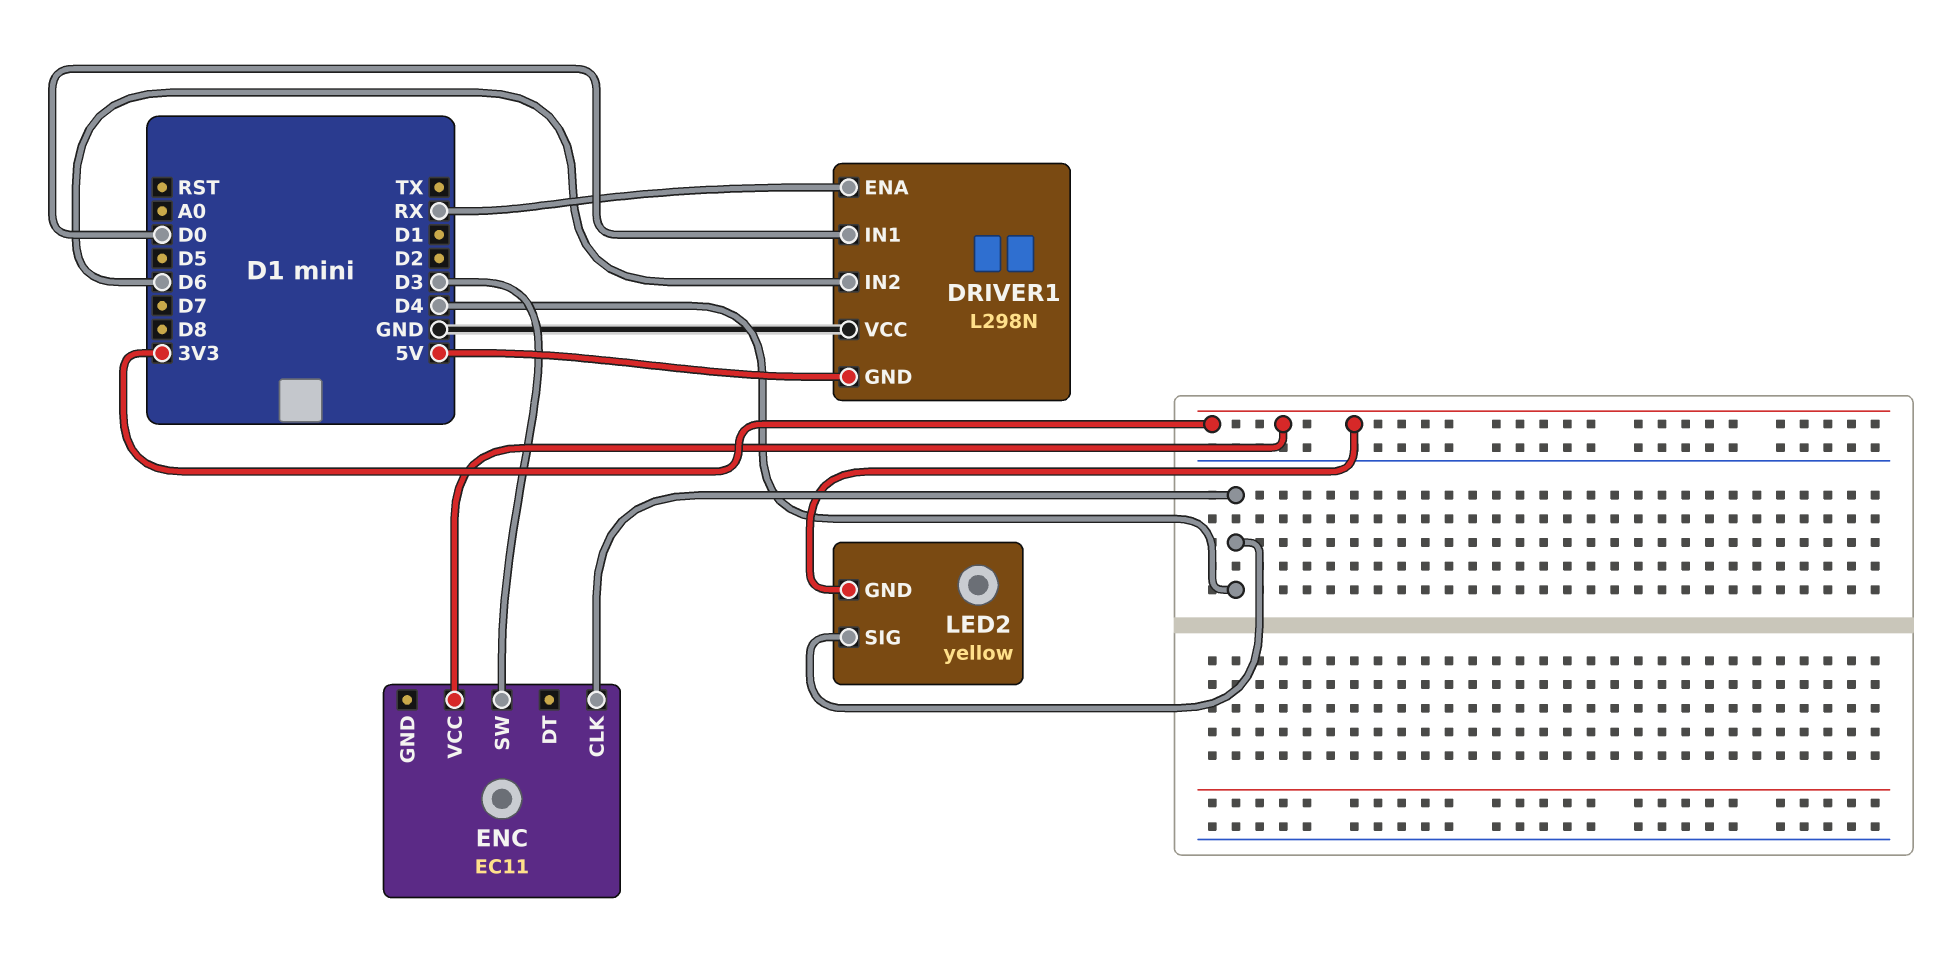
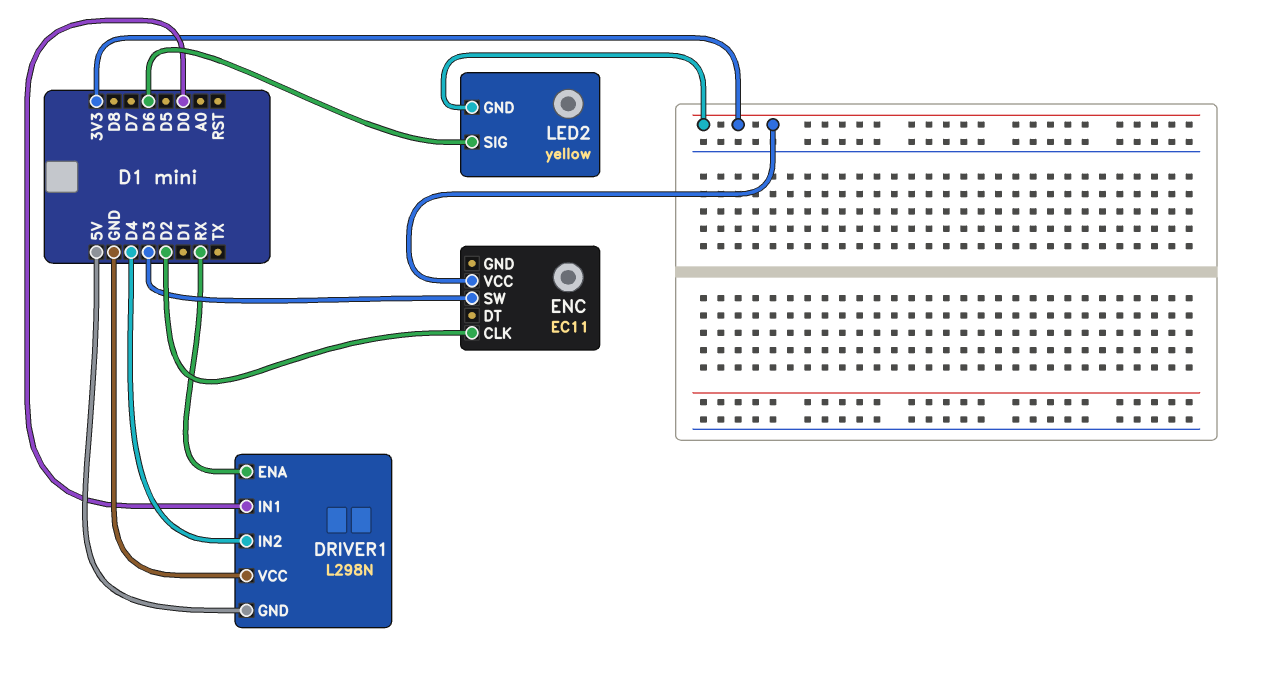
DRIVER1 pin IN2: D6 -> D4
ENC pin CLK: D4 -> D2
LED2 pin SIG: D4 -> D6

